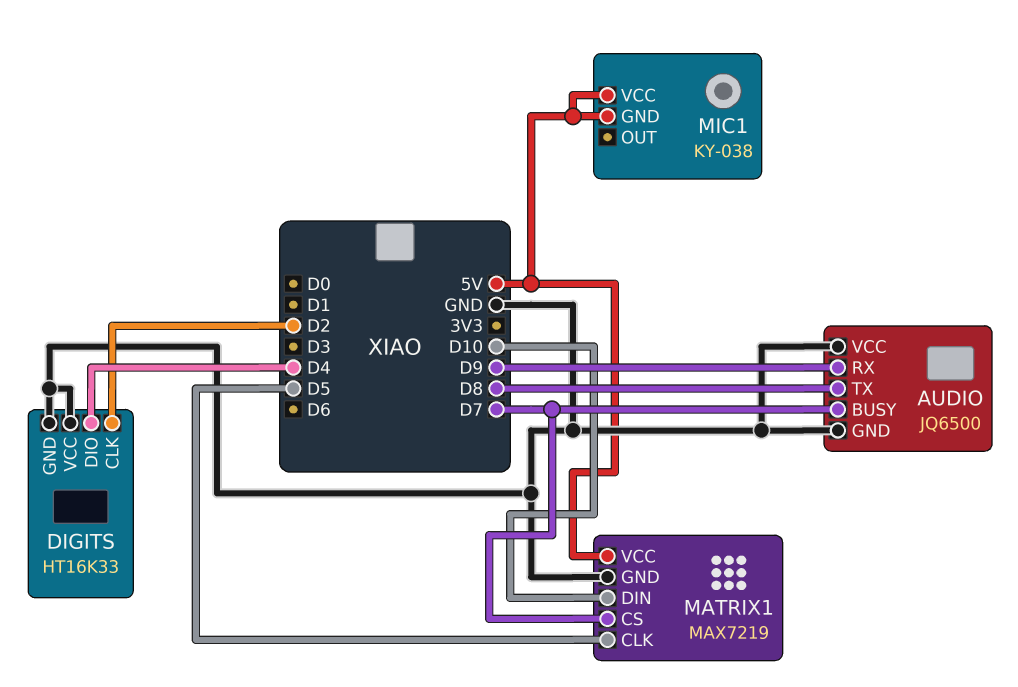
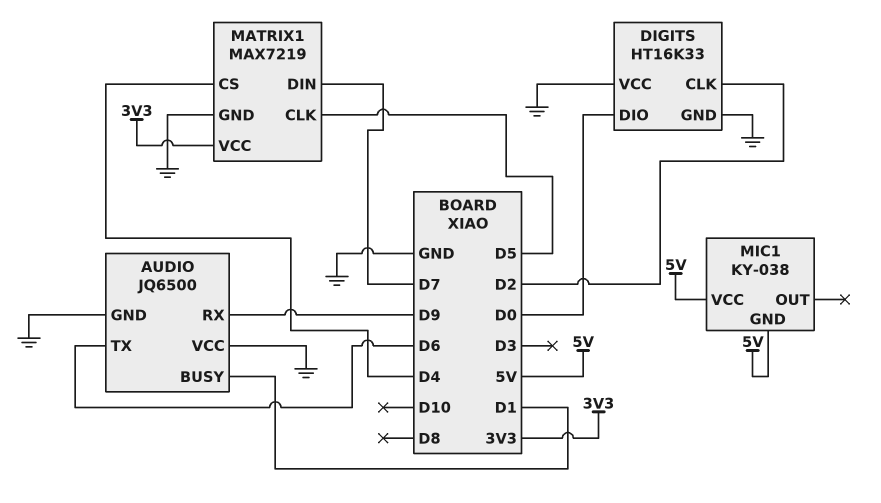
AUDIO pin BUSY: D7 -> D1
AUDIO pin TX: D8 -> D6
DIGITS pin DIO: D4 -> D0
MATRIX1 pin CS: D7 -> D4
MATRIX1 pin DIN: D10 -> D7
MATRIX1 pin VCC: 5V -> 3V3

